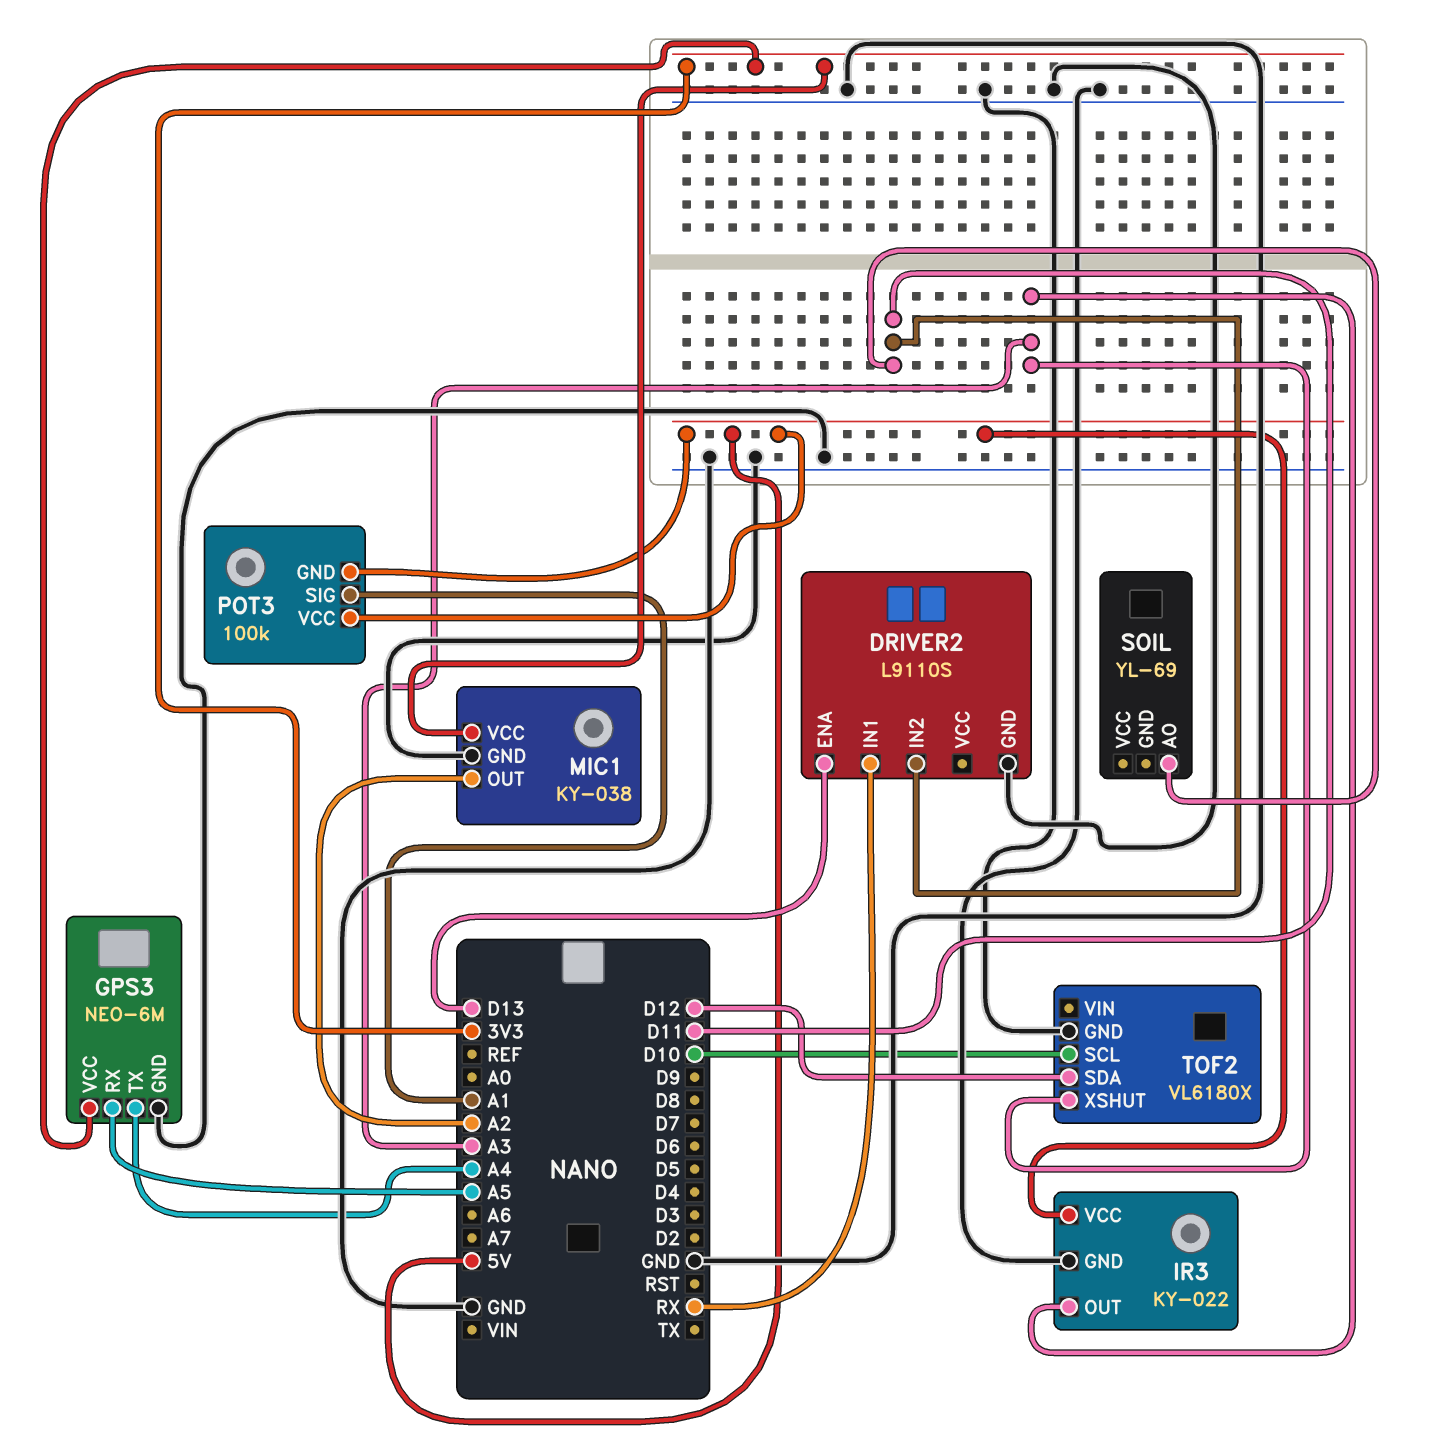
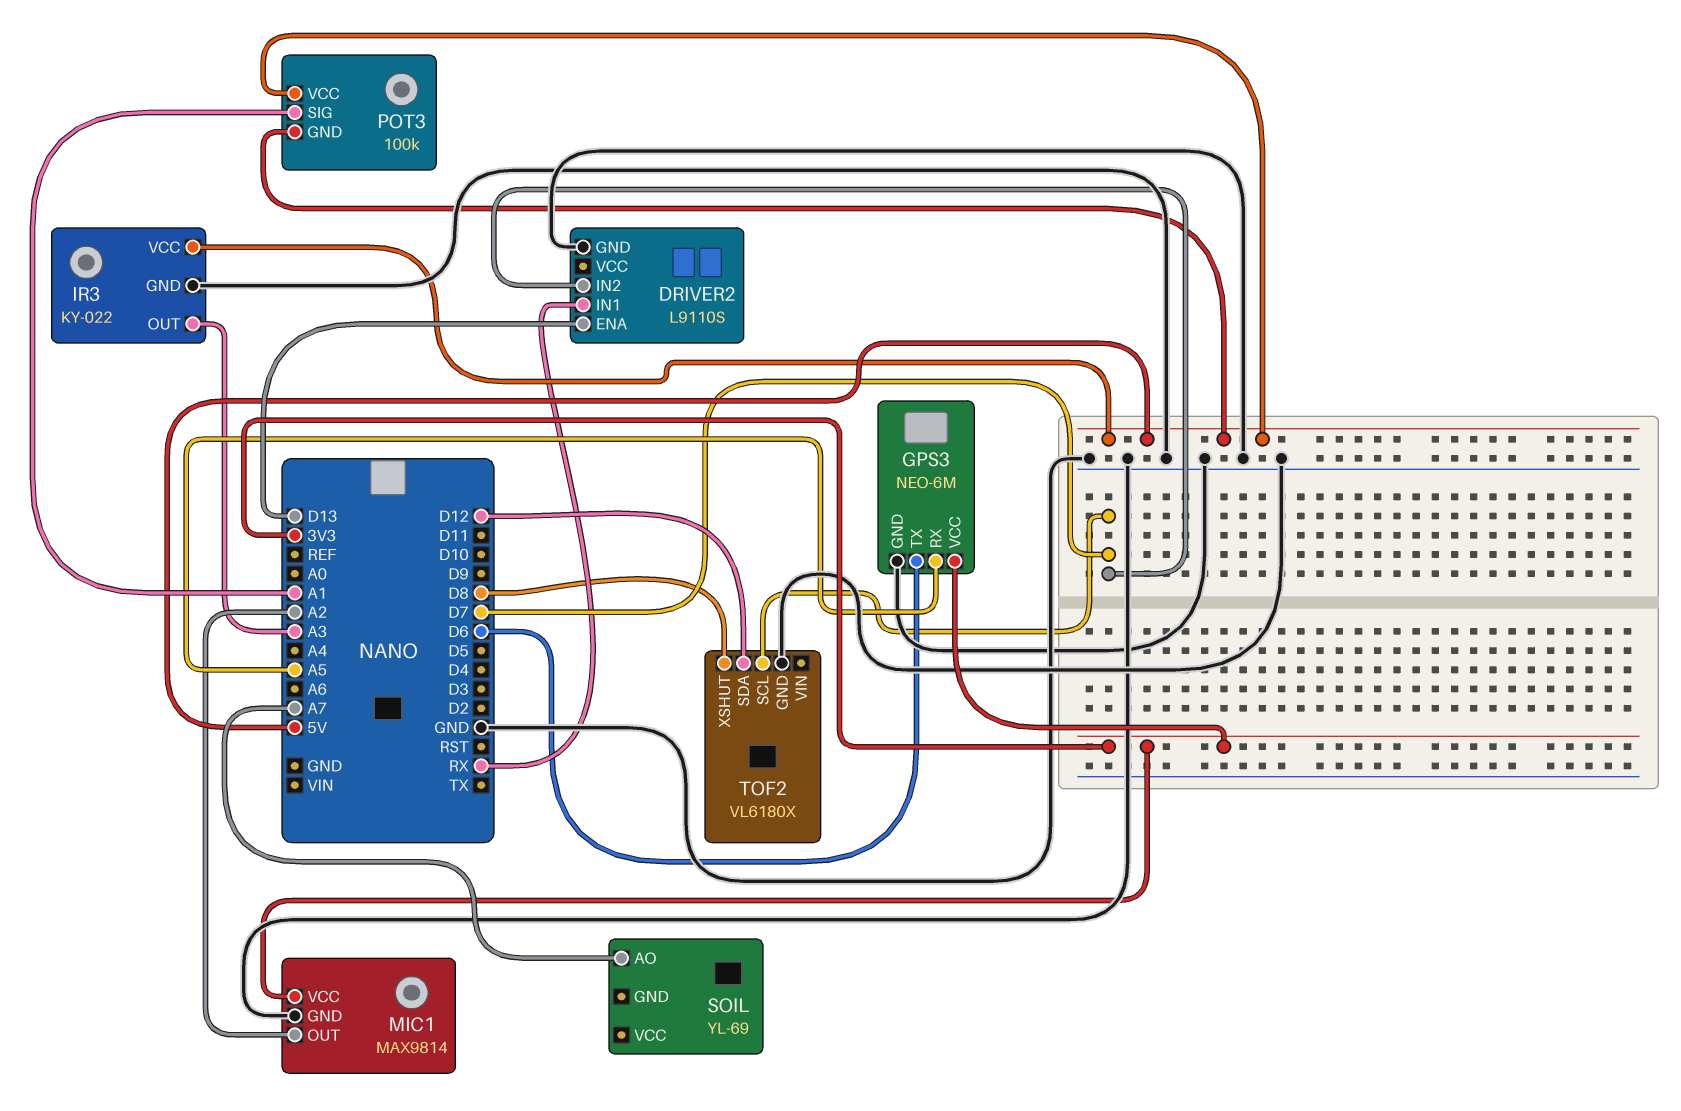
DRIVER2 pin IN2: D11 -> D7
GPS3 pin TX: A4 -> D6
MIC1: KY-038 -> MAX9814
SOIL pin AO: D11 -> A7
TOF2 pin SCL: D10 -> D7
TOF2 pin XSHUT: A3 -> D8

